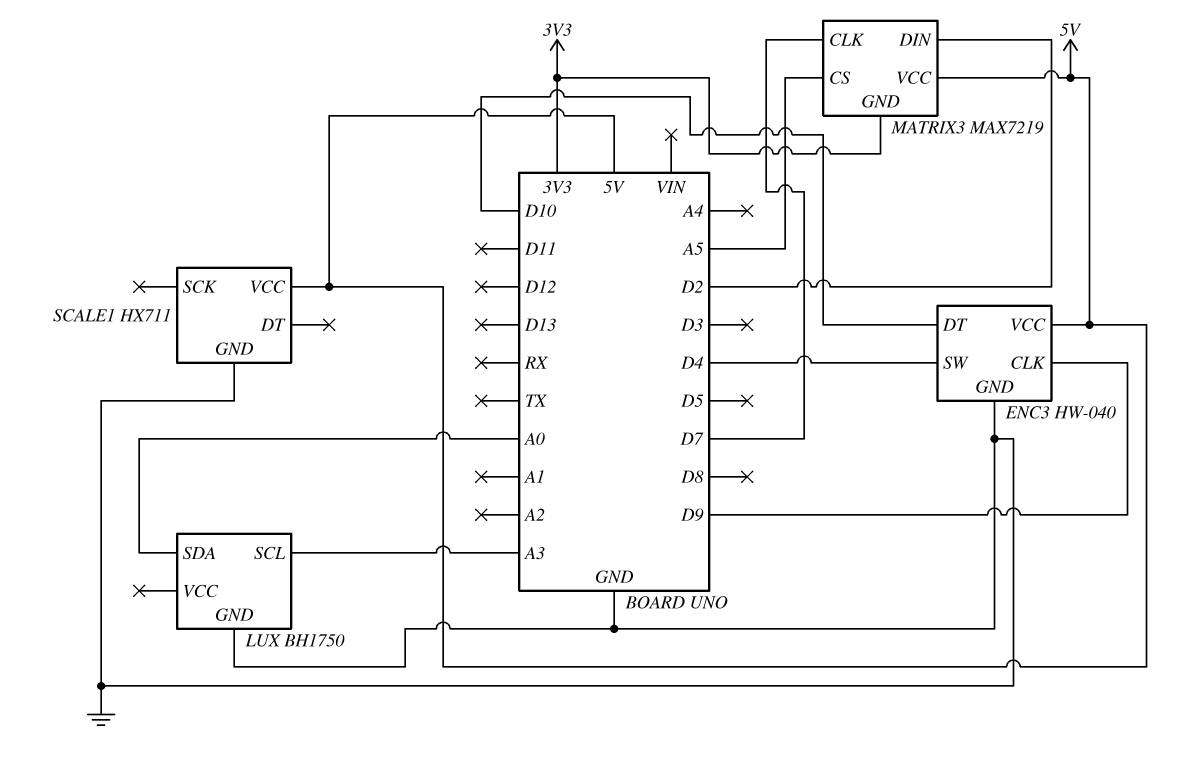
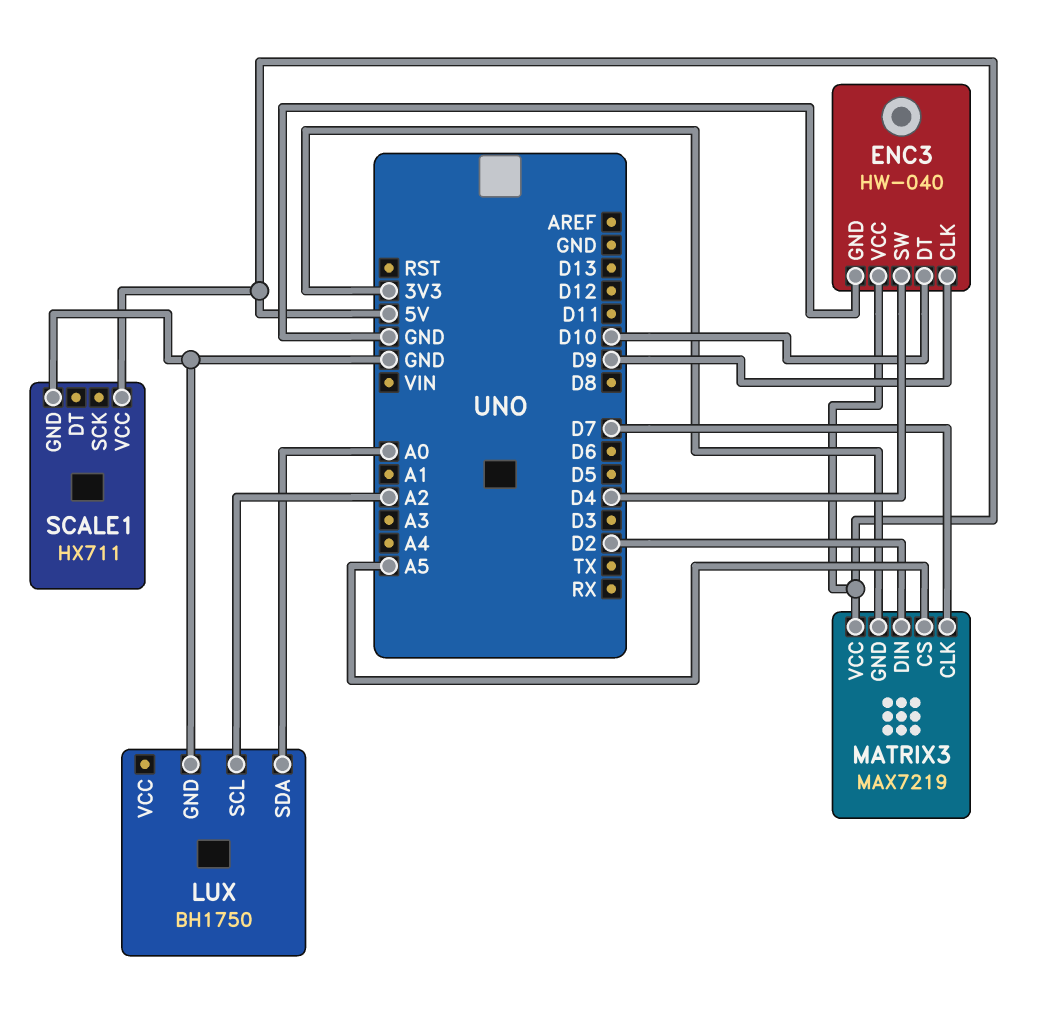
LUX pin SCL: A3 -> A2

